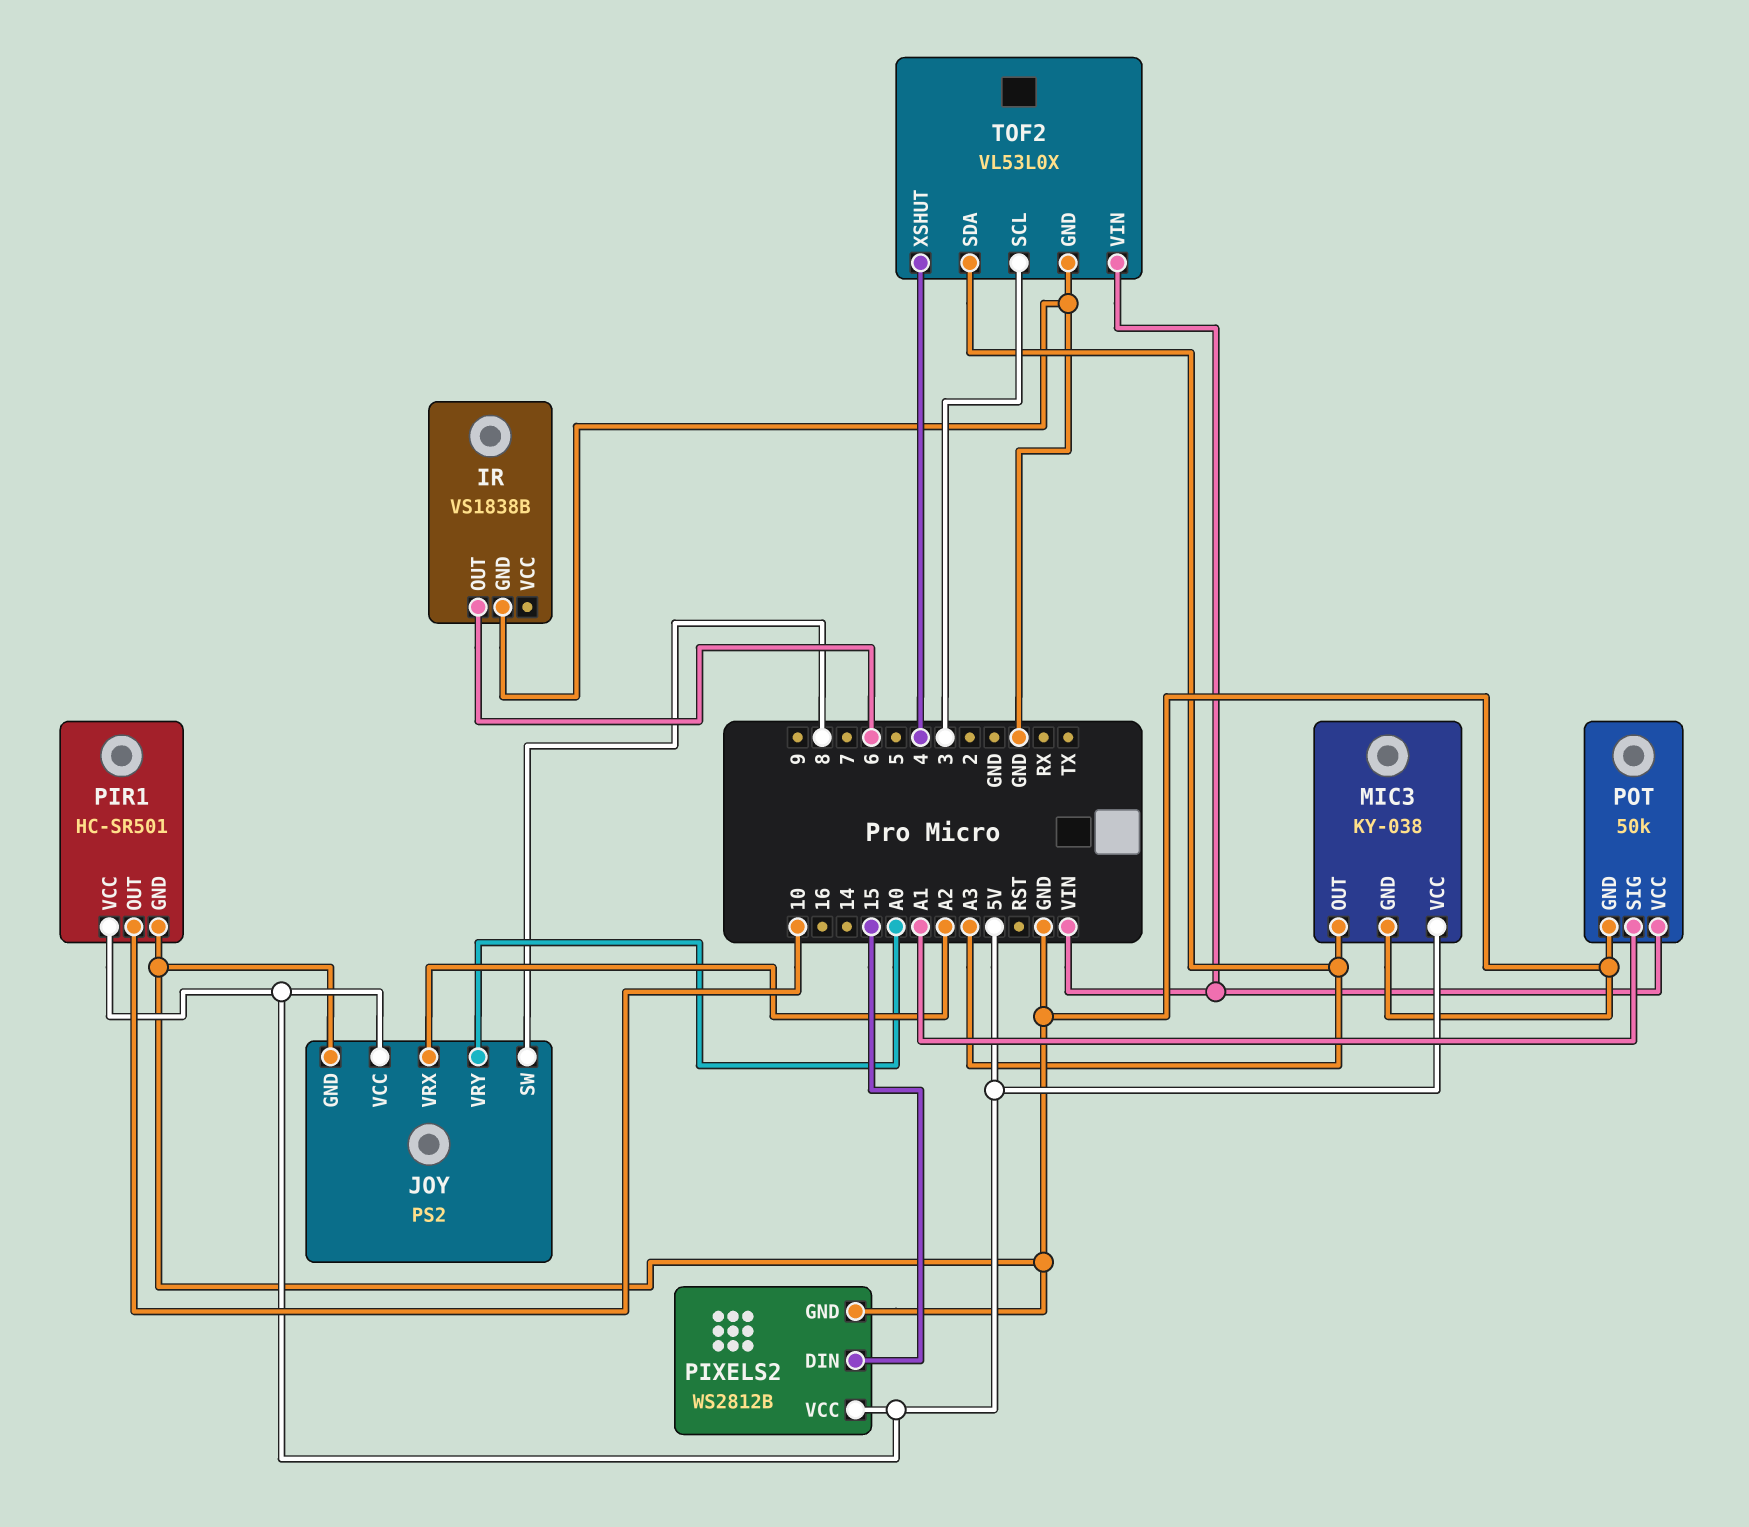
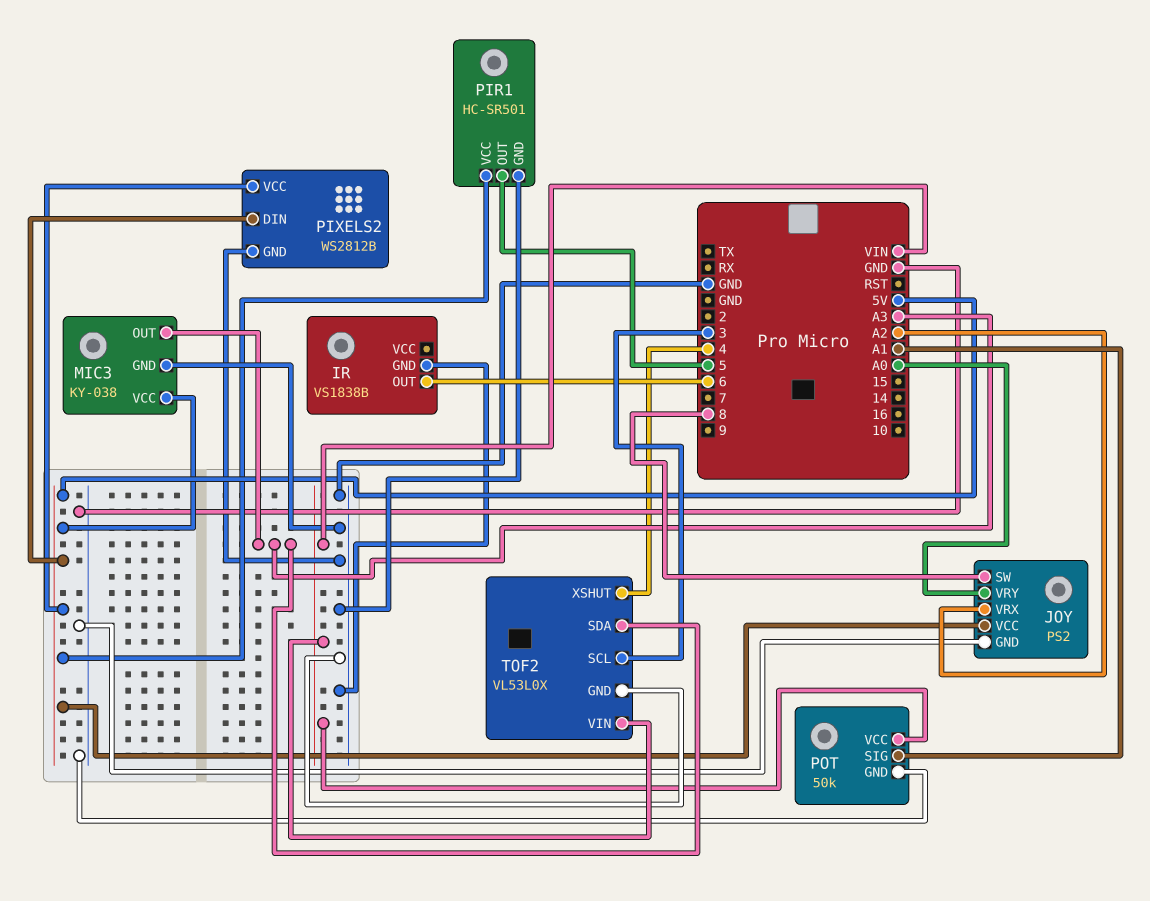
PIR1 pin OUT: 10 -> 5
PIXELS2 pin DIN: 15 -> 5V

